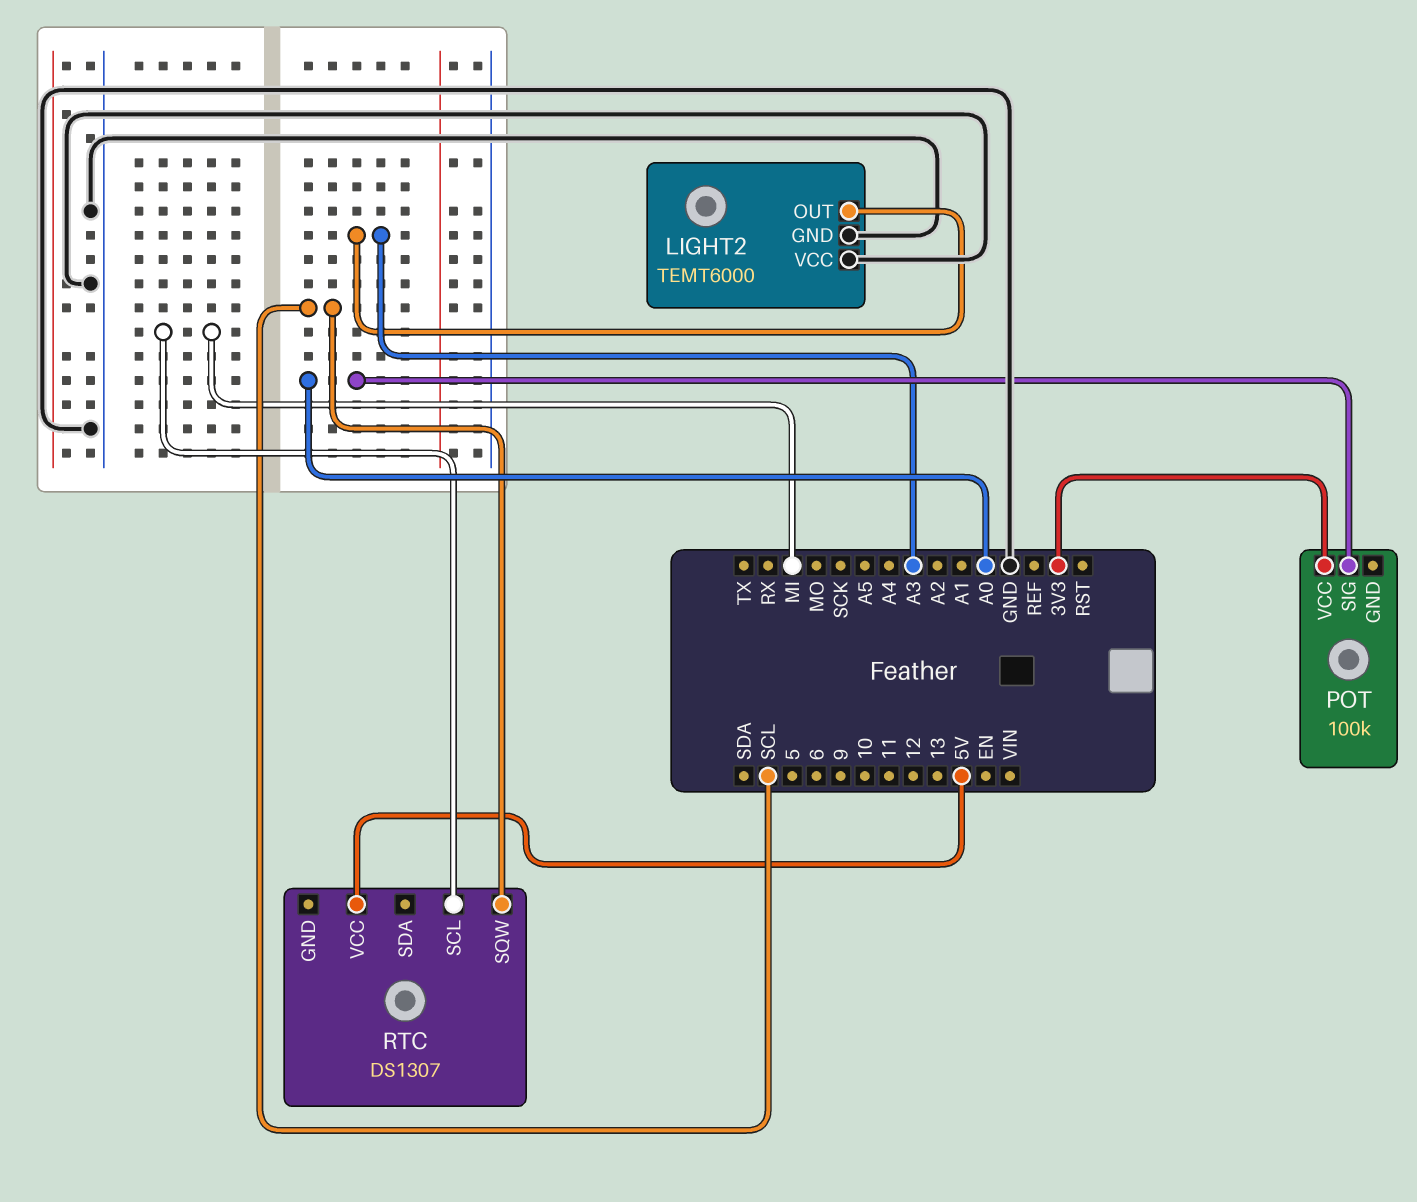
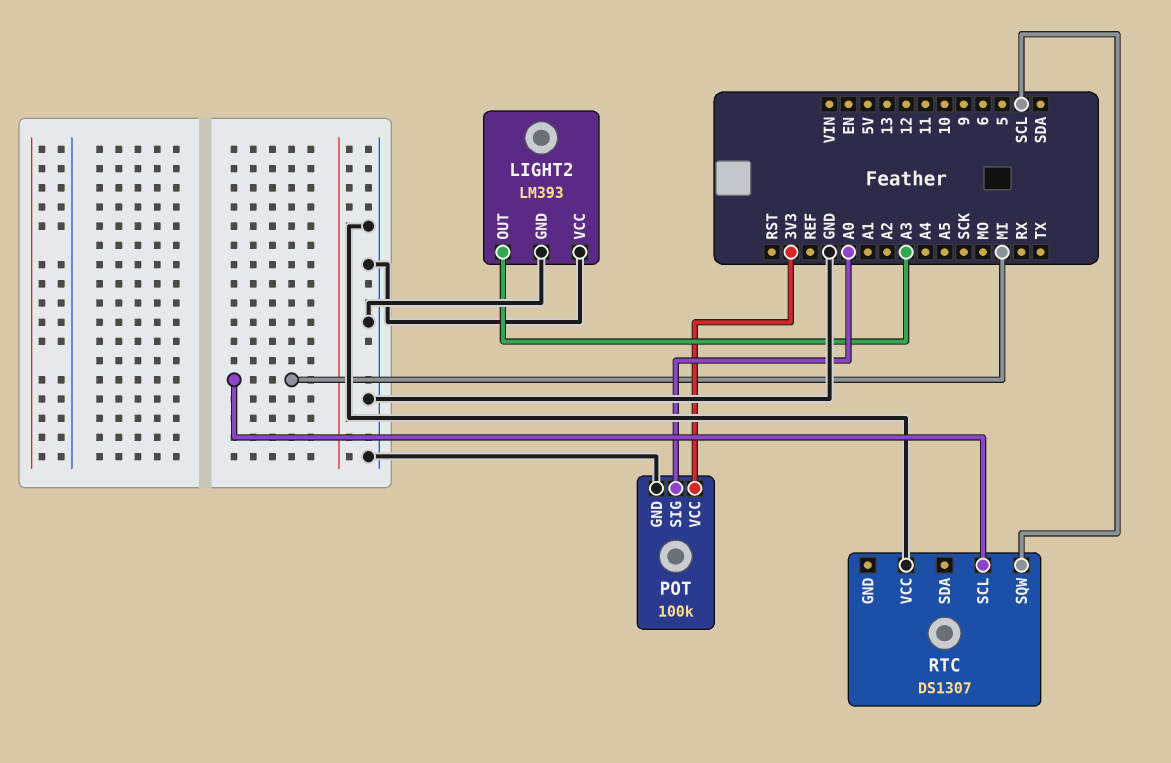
LIGHT2: TEMT6000 -> LM393
POT pin GND: none -> GND
RTC pin VCC: 5V -> GND

